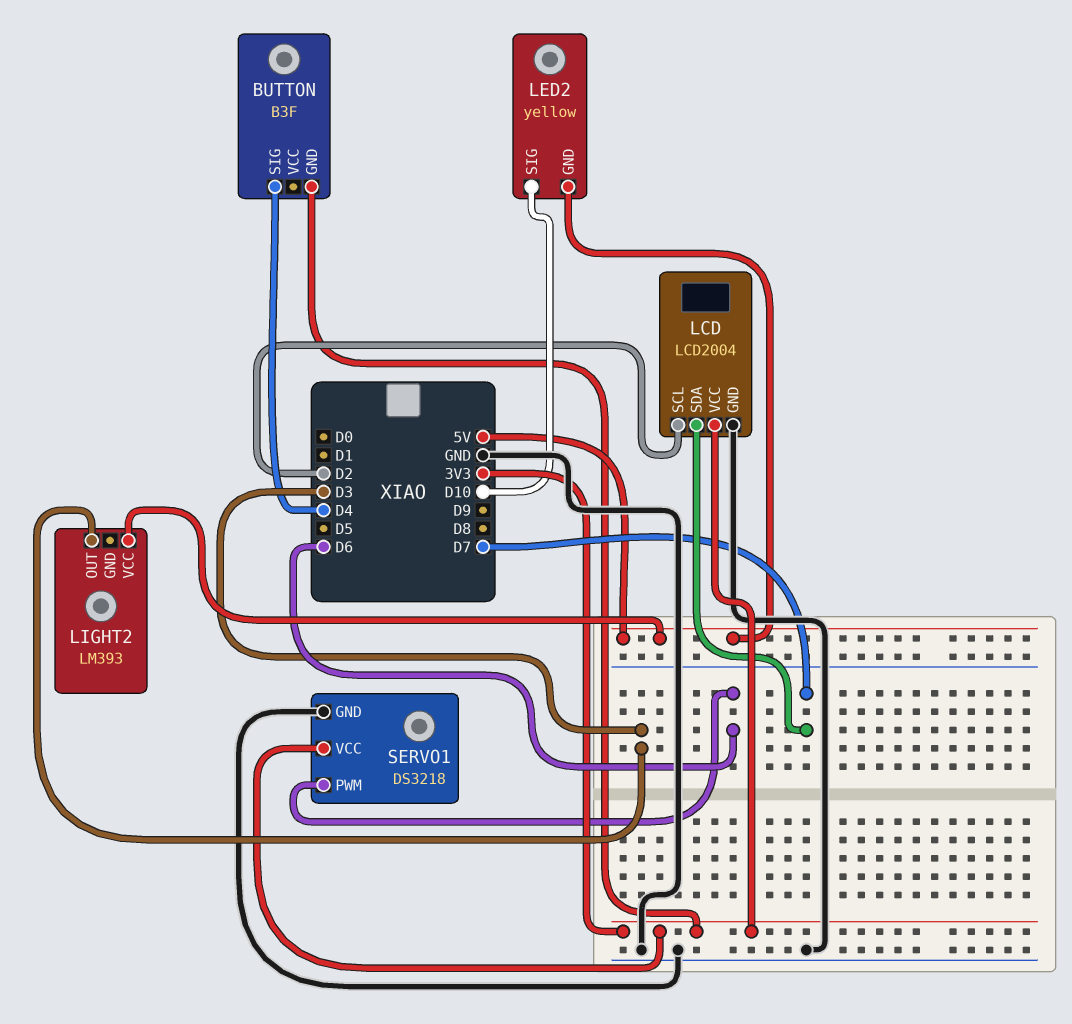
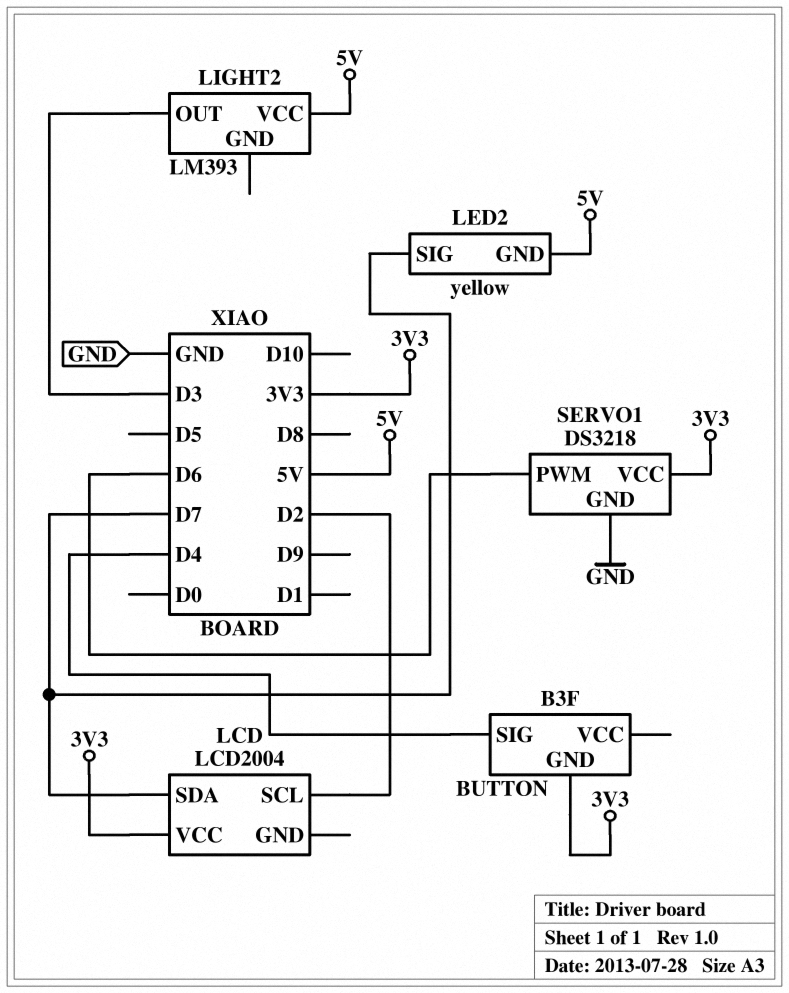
LCD pin GND: GND -> none
LED2 pin SIG: D10 -> D7

